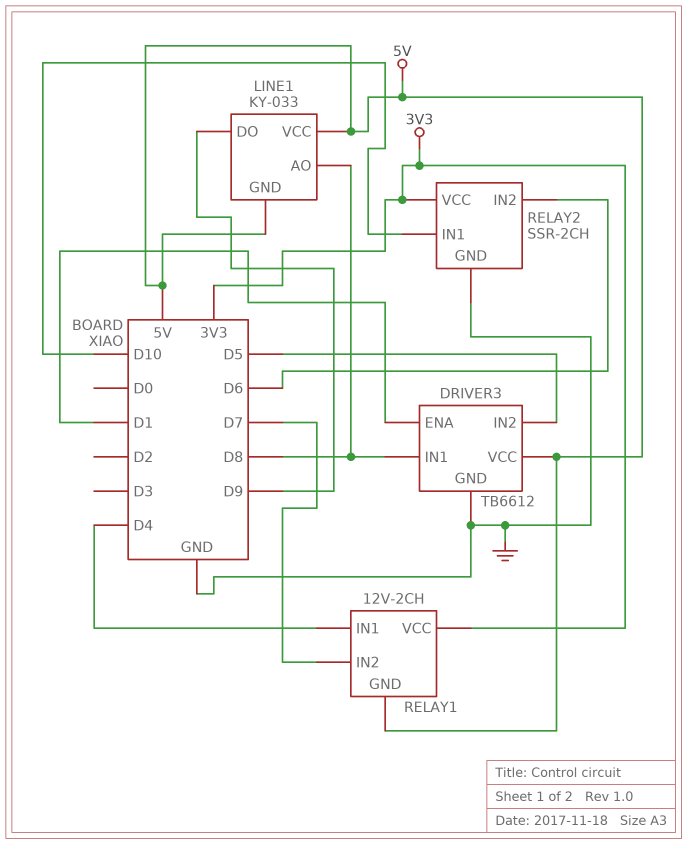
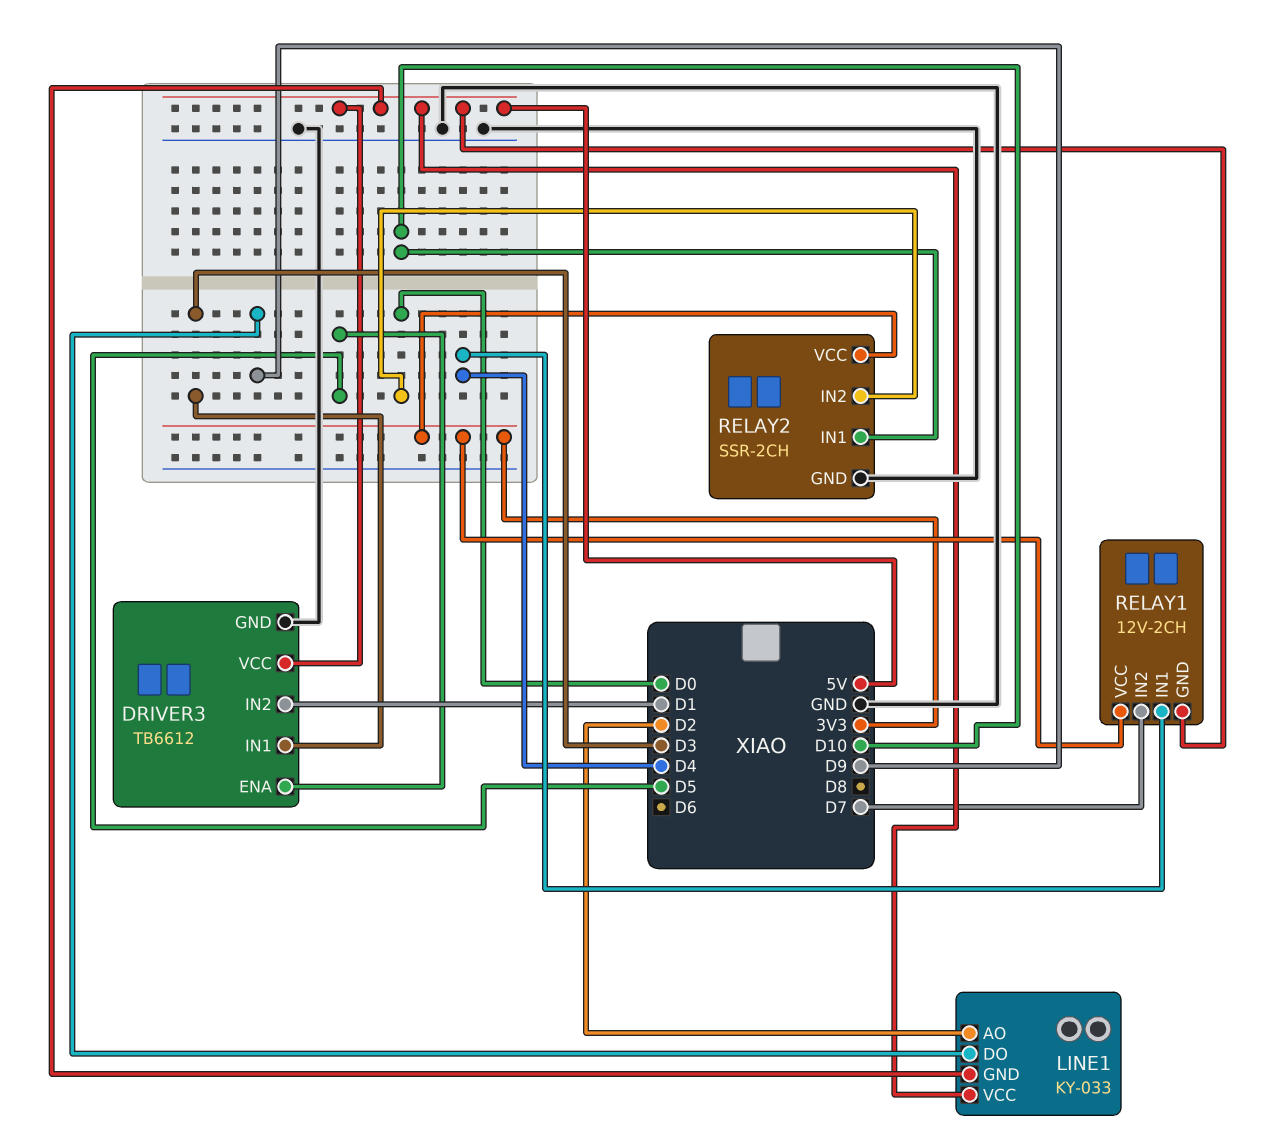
DRIVER3 pin ENA: D1 -> D5
DRIVER3 pin IN1: D8 -> D3
DRIVER3 pin IN2: D5 -> D1
LINE1 pin AO: D8 -> D2
RELAY2 pin IN2: D6 -> D0

